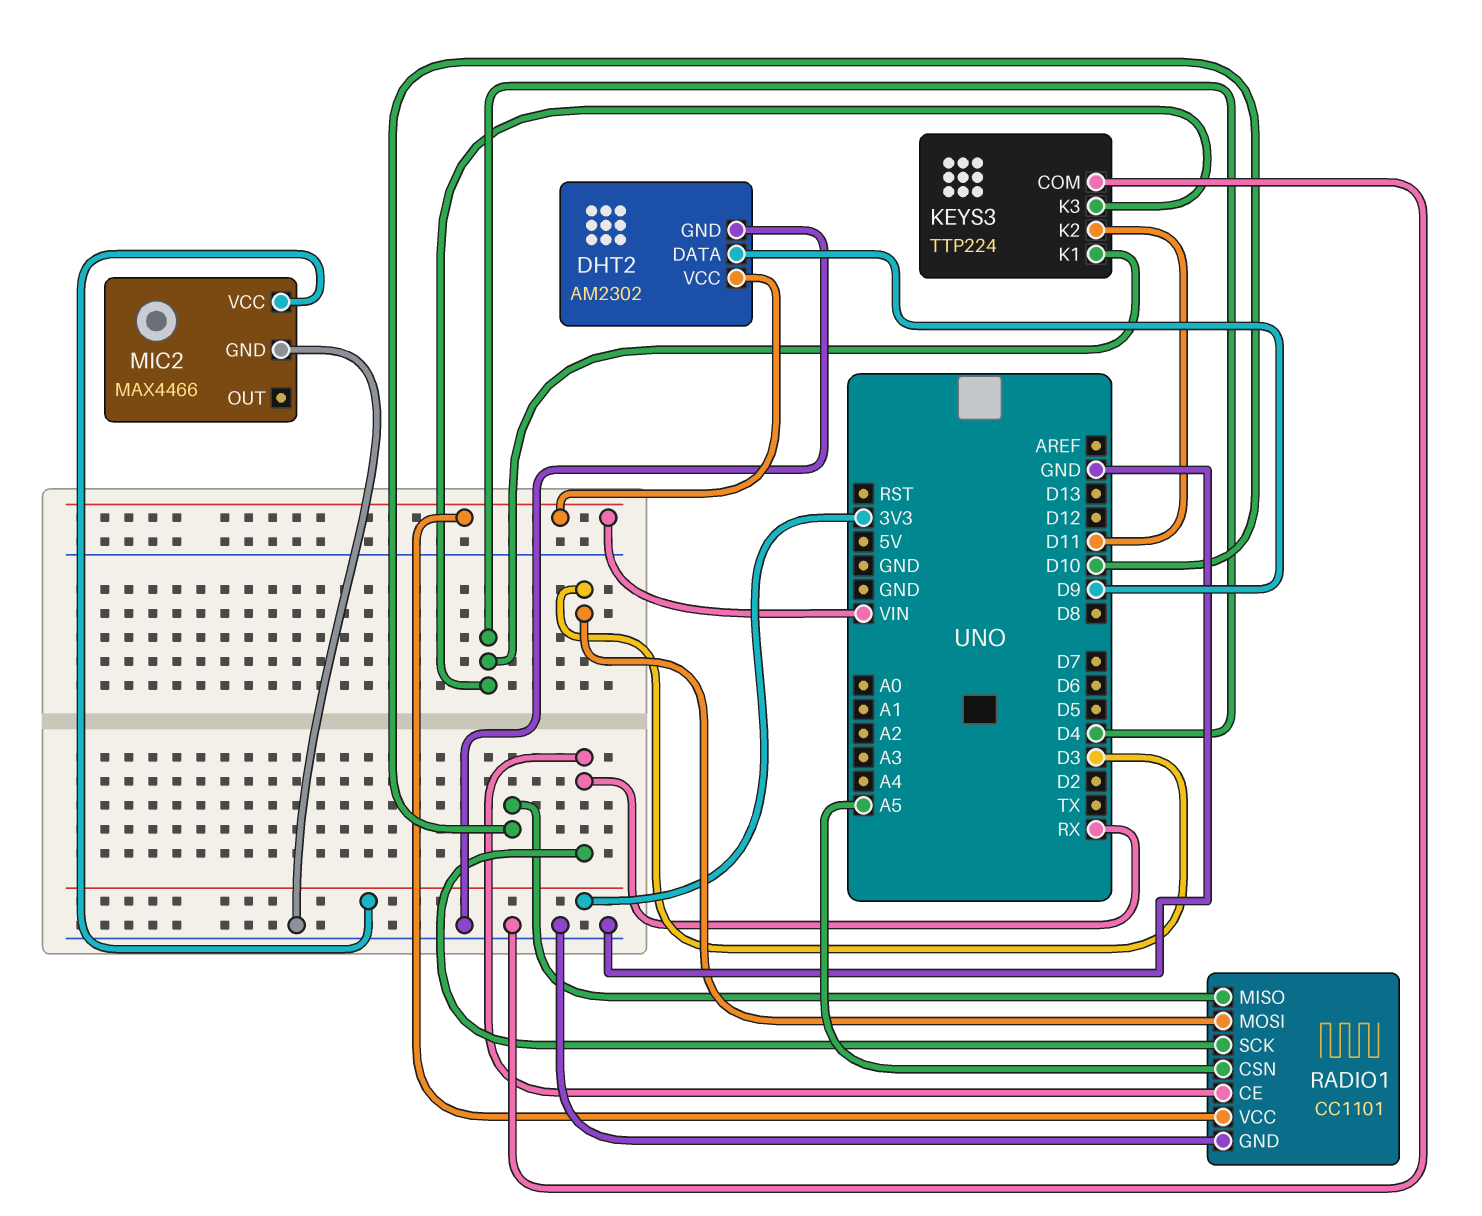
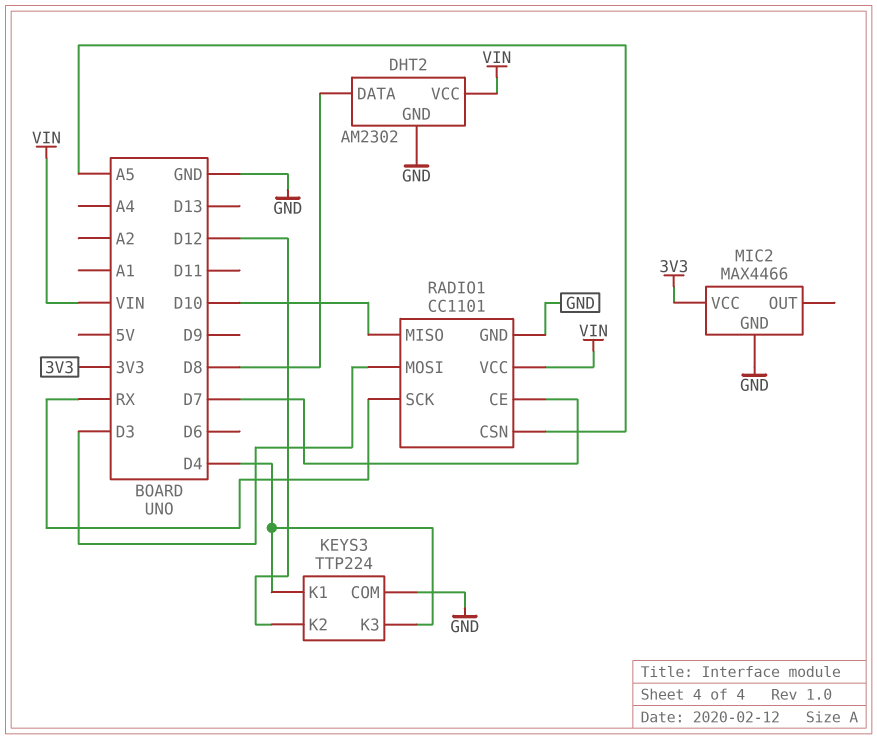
DHT2 pin DATA: D9 -> D8
KEYS3 pin K2: D11 -> D12
RADIO1 pin CE: RX -> D7

